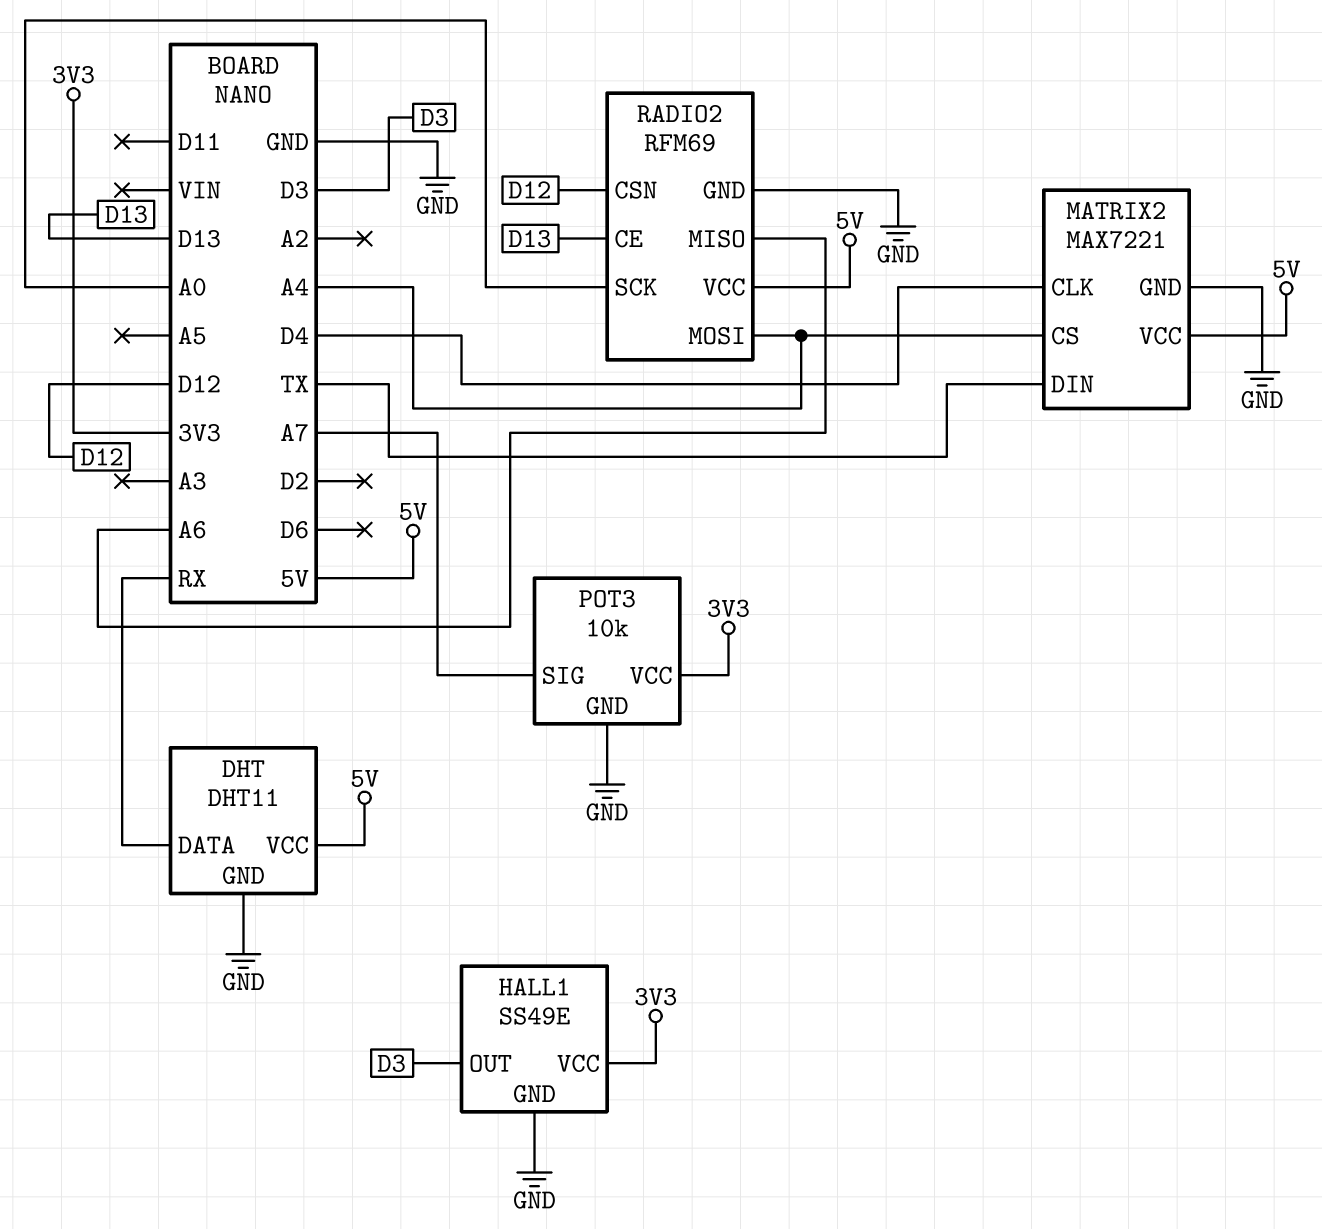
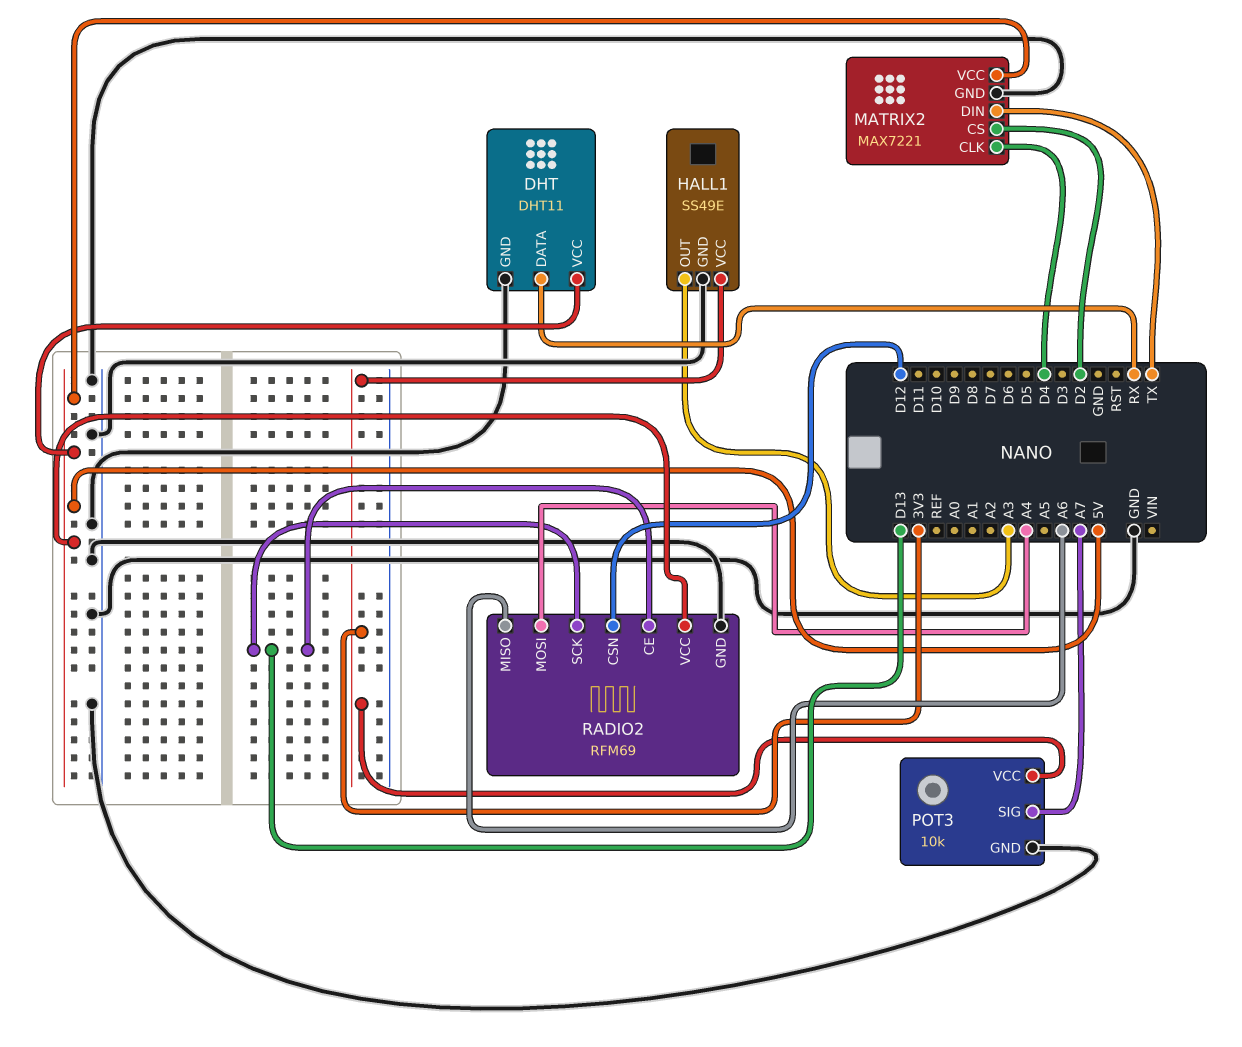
HALL1 pin OUT: D3 -> A3
MATRIX2 pin CS: A4 -> D2
RADIO2 pin SCK: A0 -> D13

